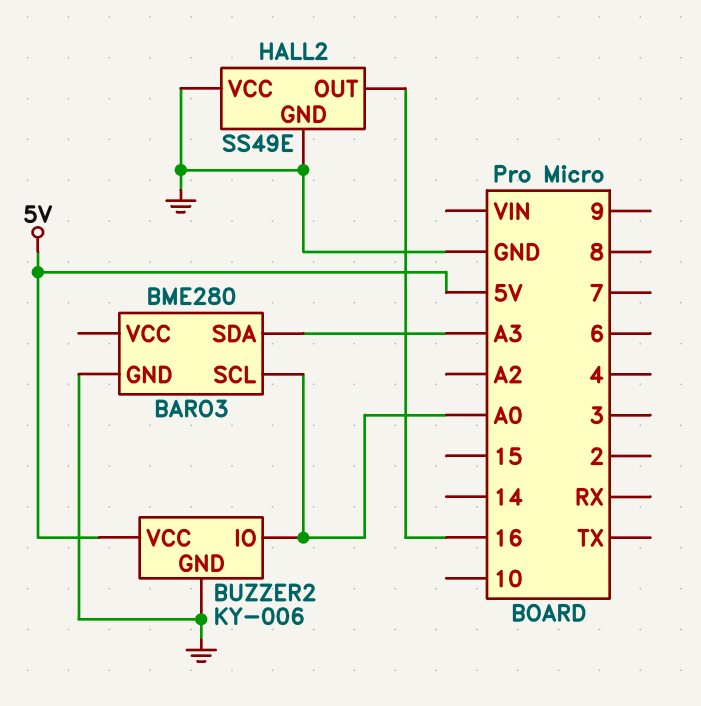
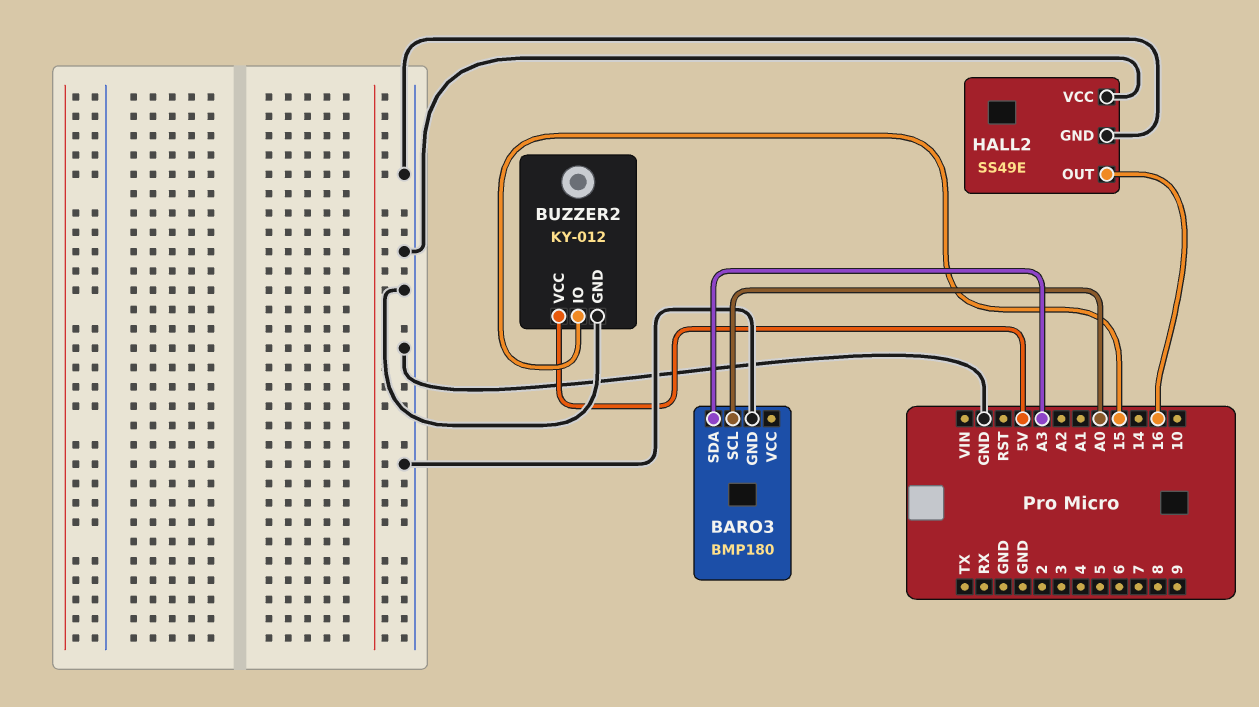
BARO3: BME280 -> BMP180
BUZZER2: KY-006 -> KY-012
BUZZER2 pin IO: A0 -> 15

